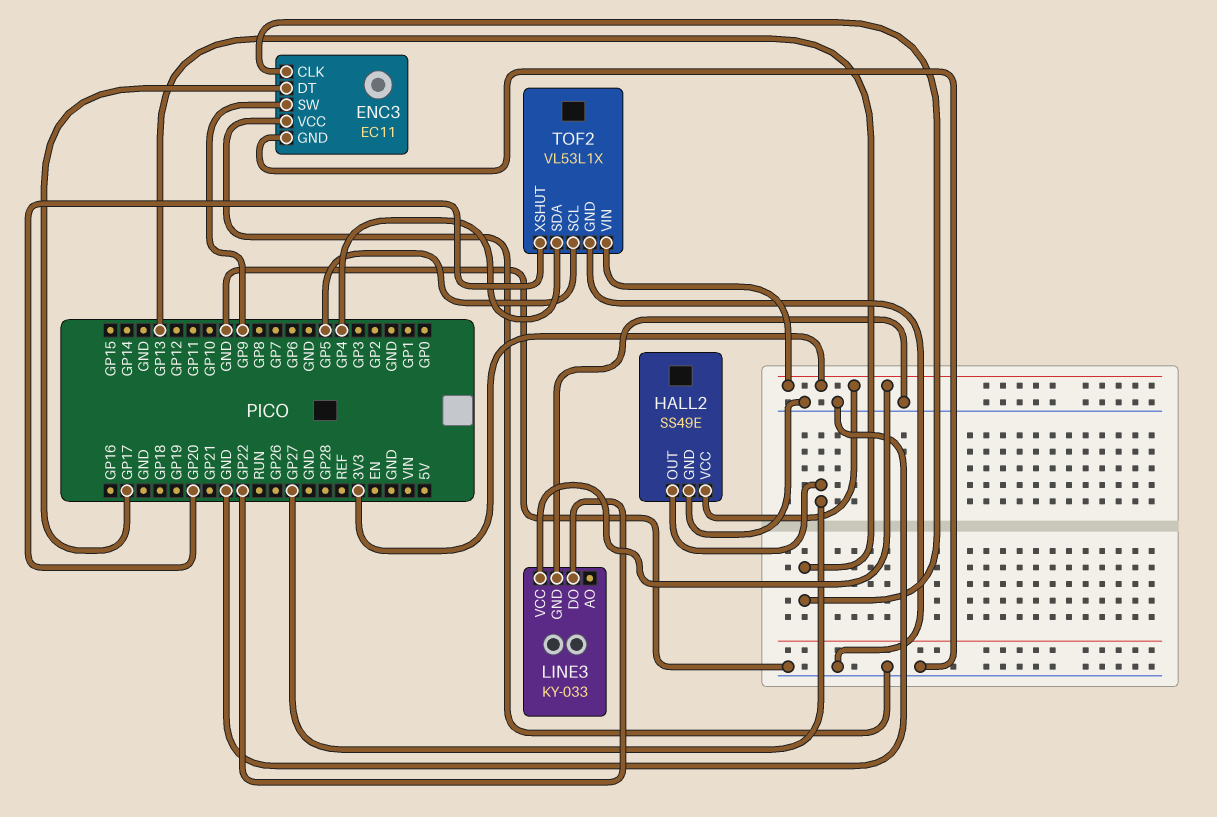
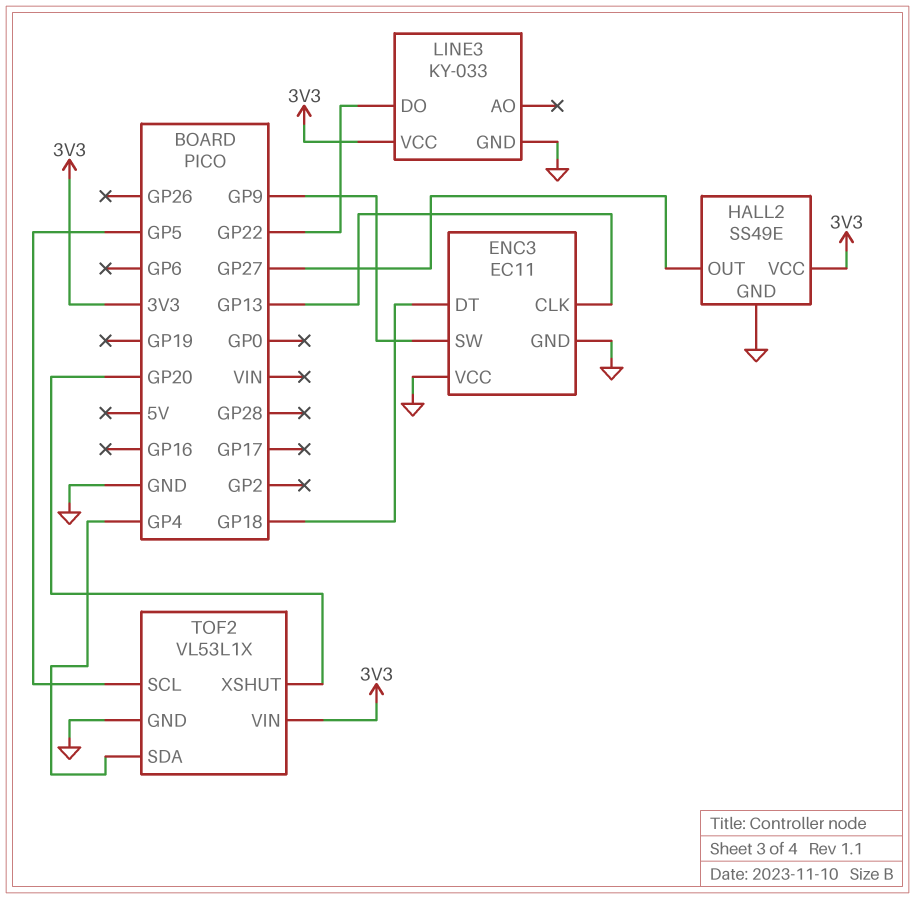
ENC3 pin DT: GP17 -> GP18

